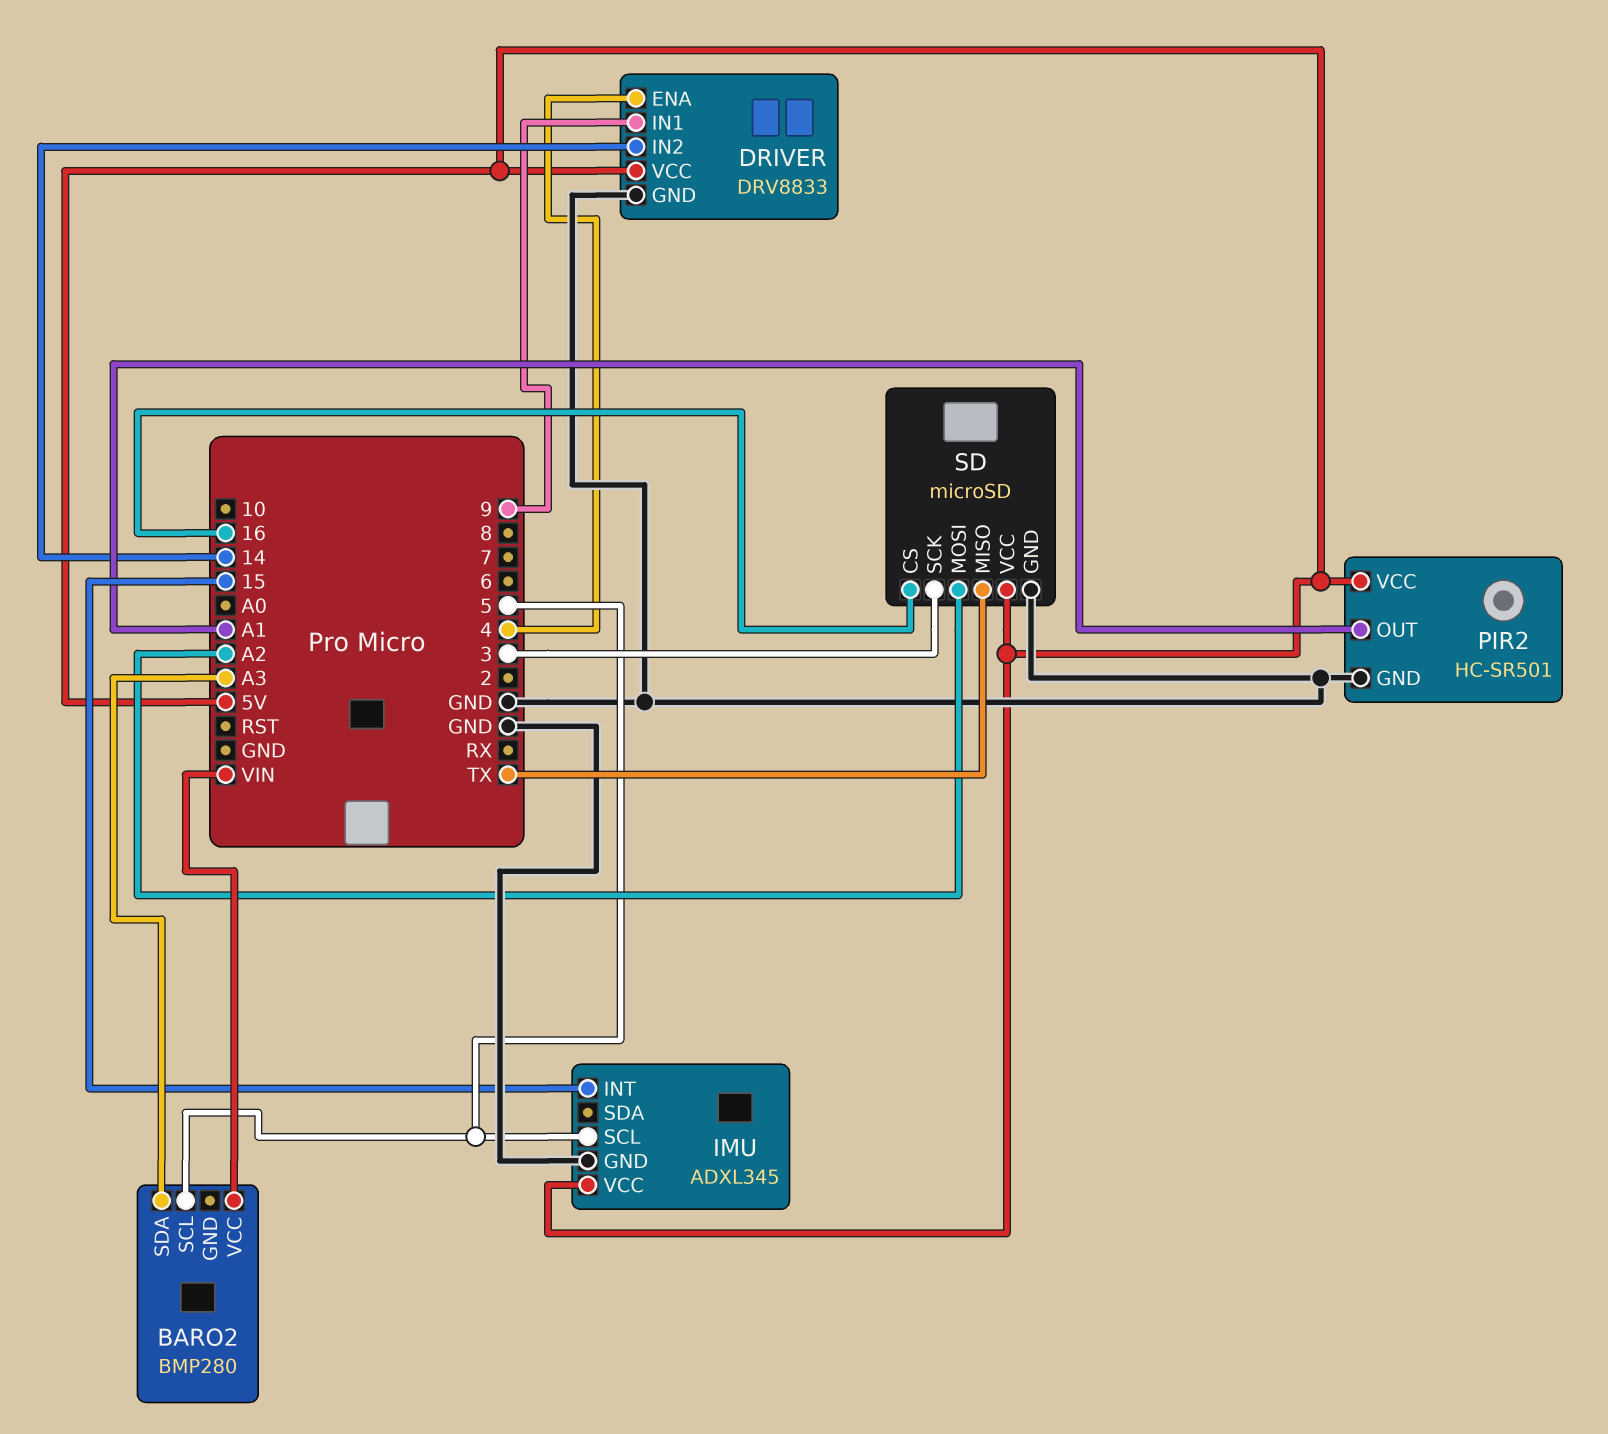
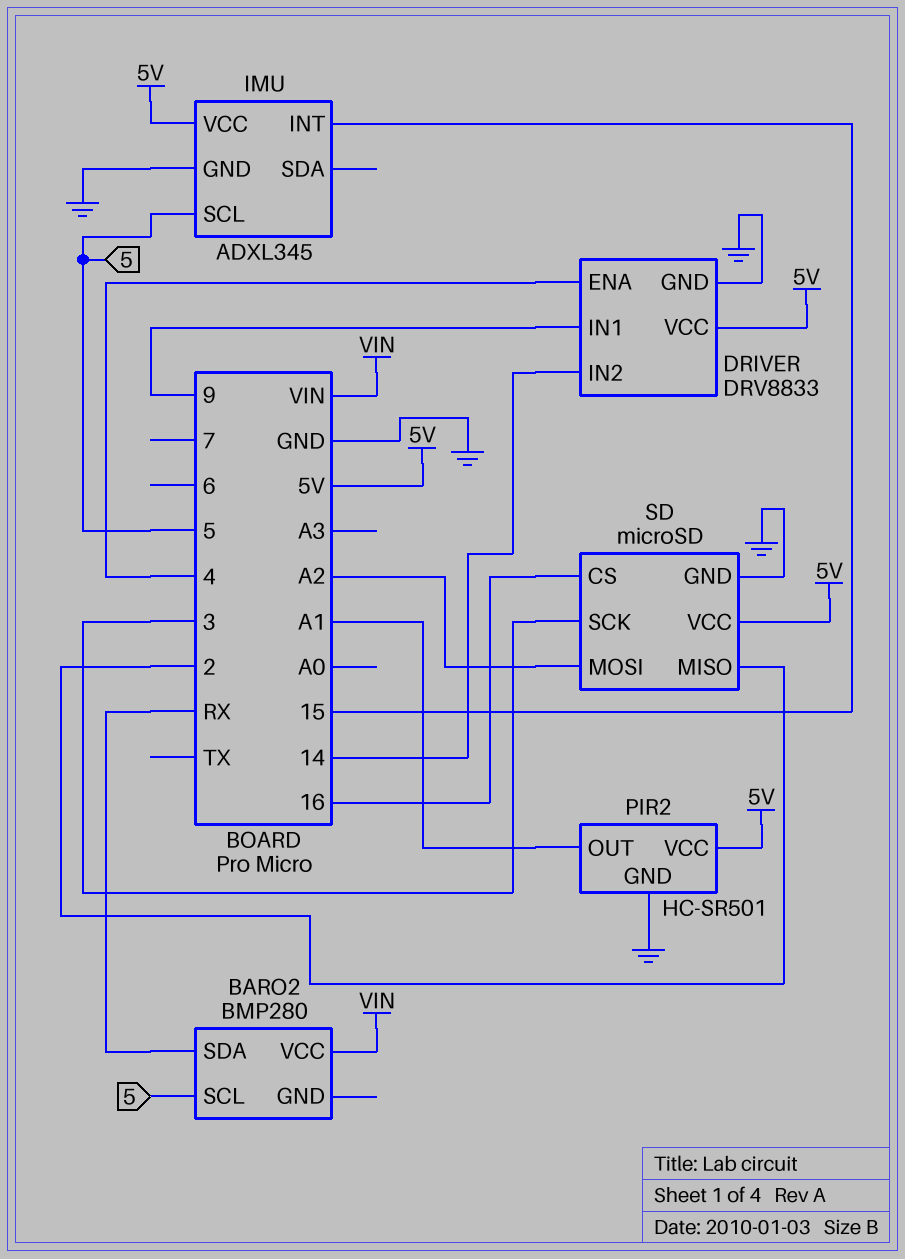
BARO2 pin SDA: A3 -> RX
SD pin MISO: TX -> 2

